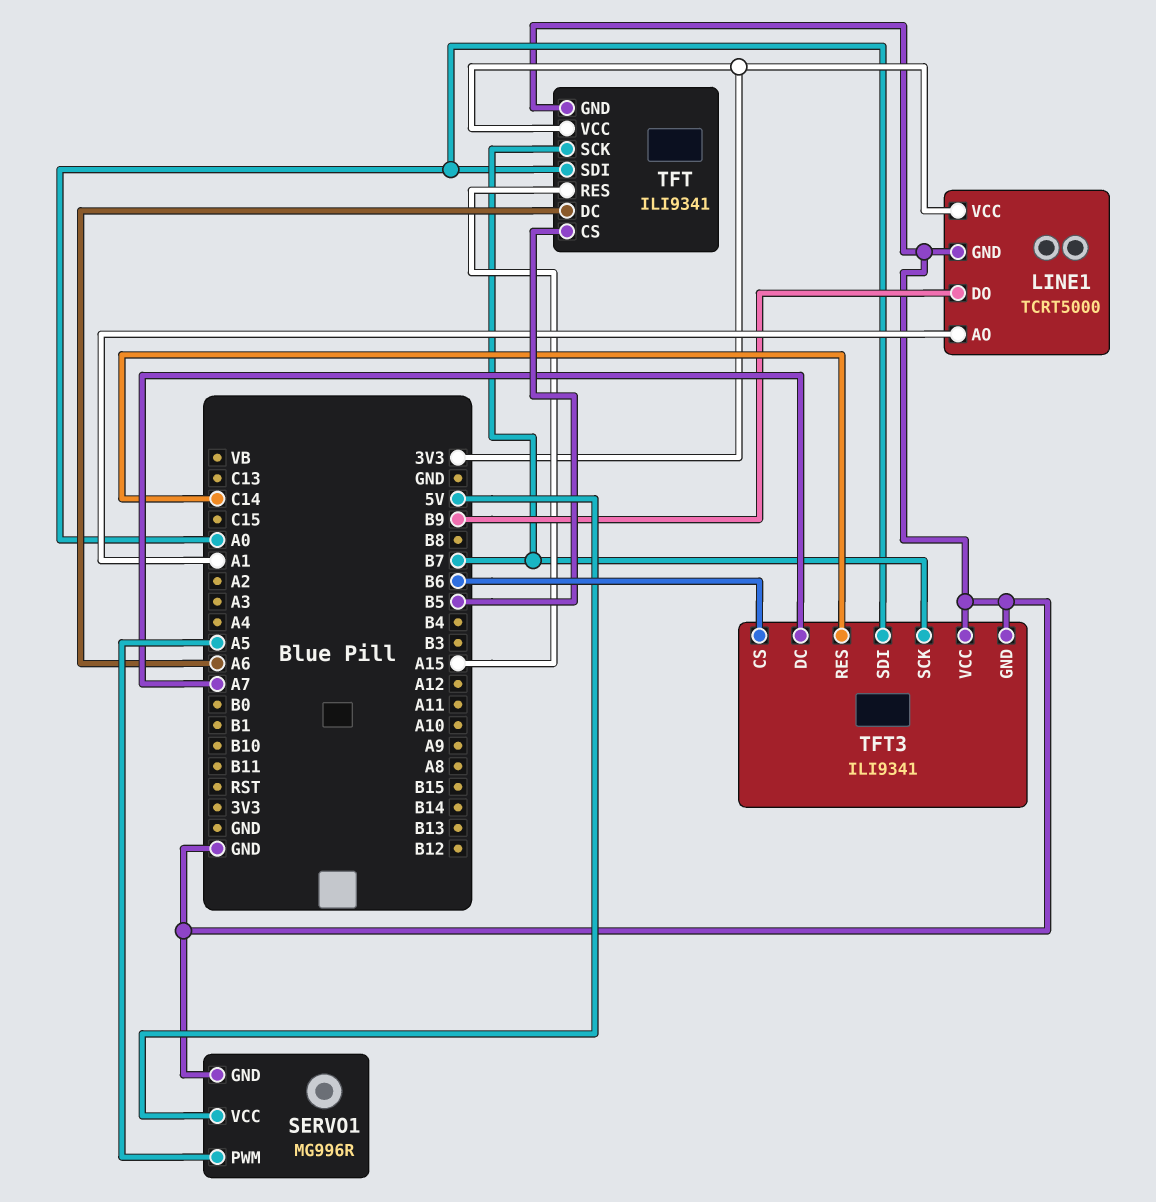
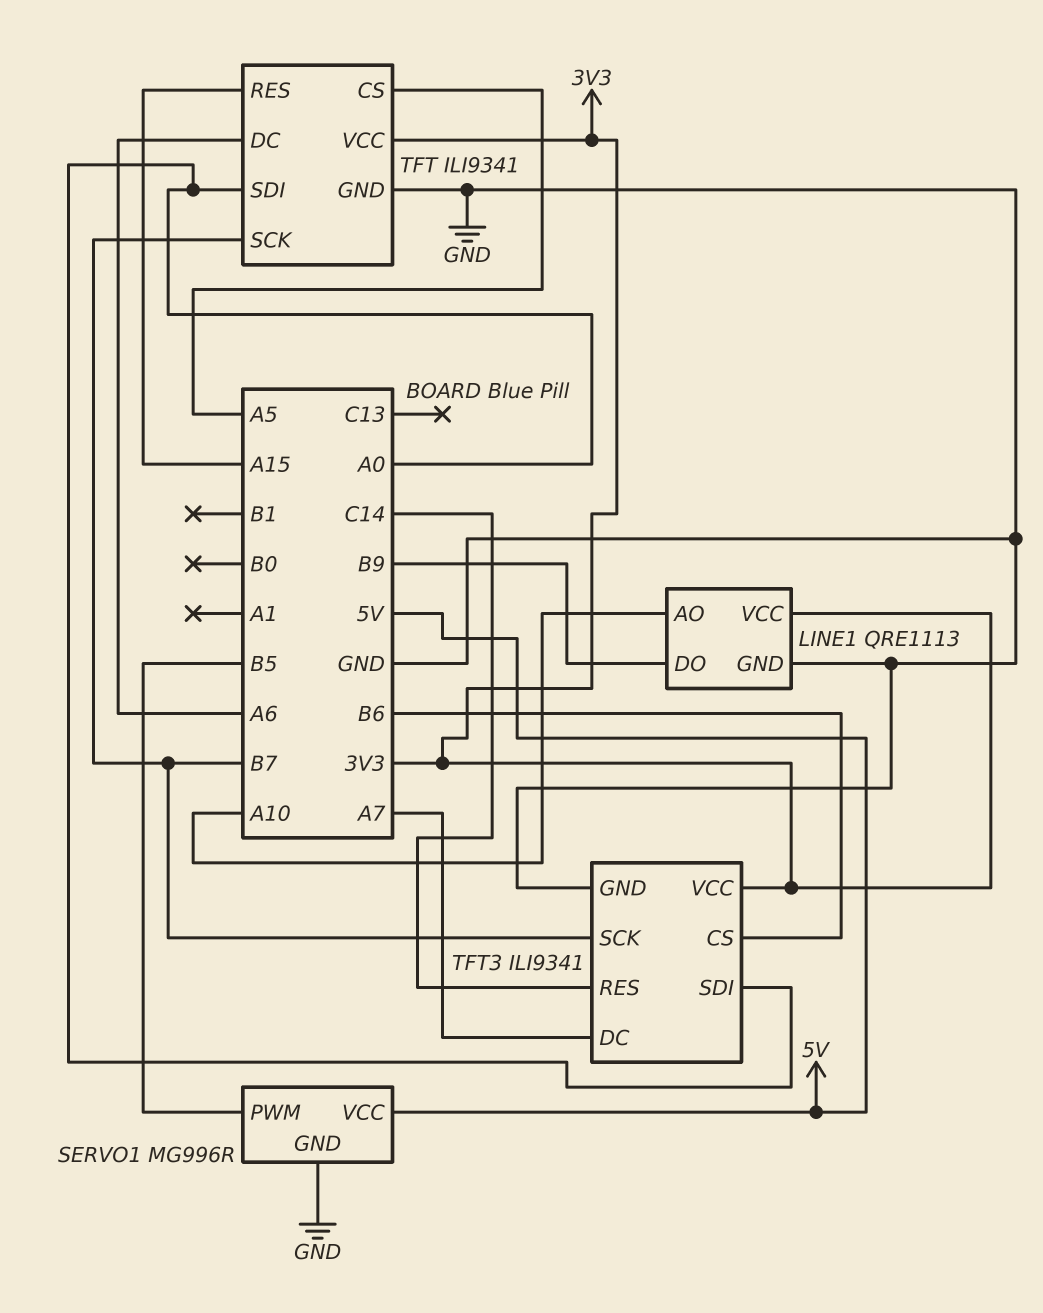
LINE1: TCRT5000 -> QRE1113
LINE1 pin AO: A1 -> A10
SERVO1 pin PWM: A5 -> B5
TFT pin CS: B5 -> A5
TFT3 pin VCC: GND -> 3V3

